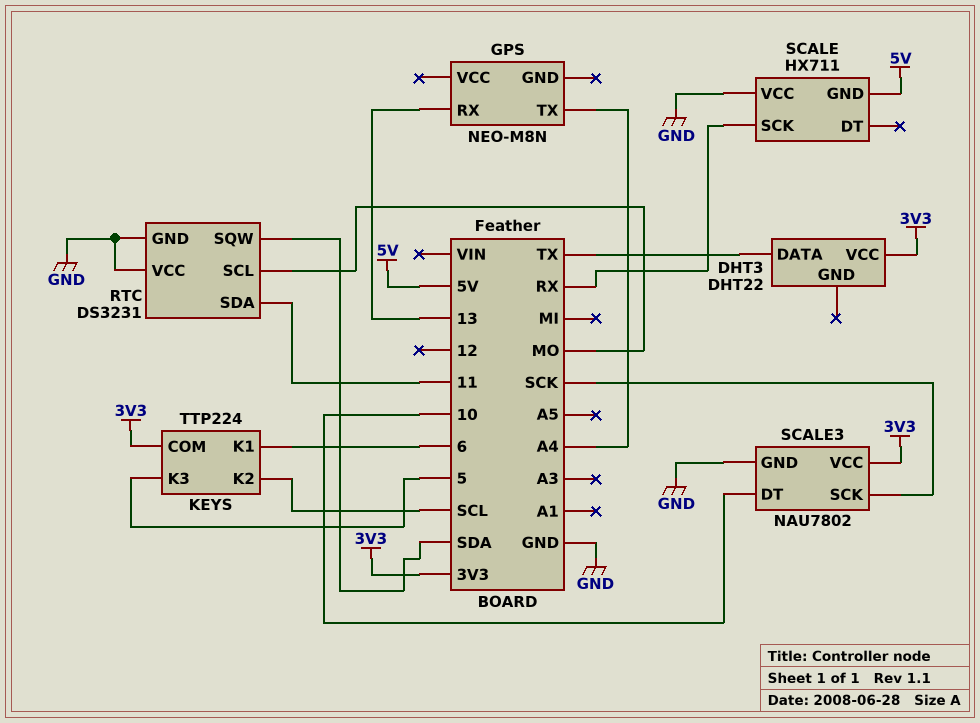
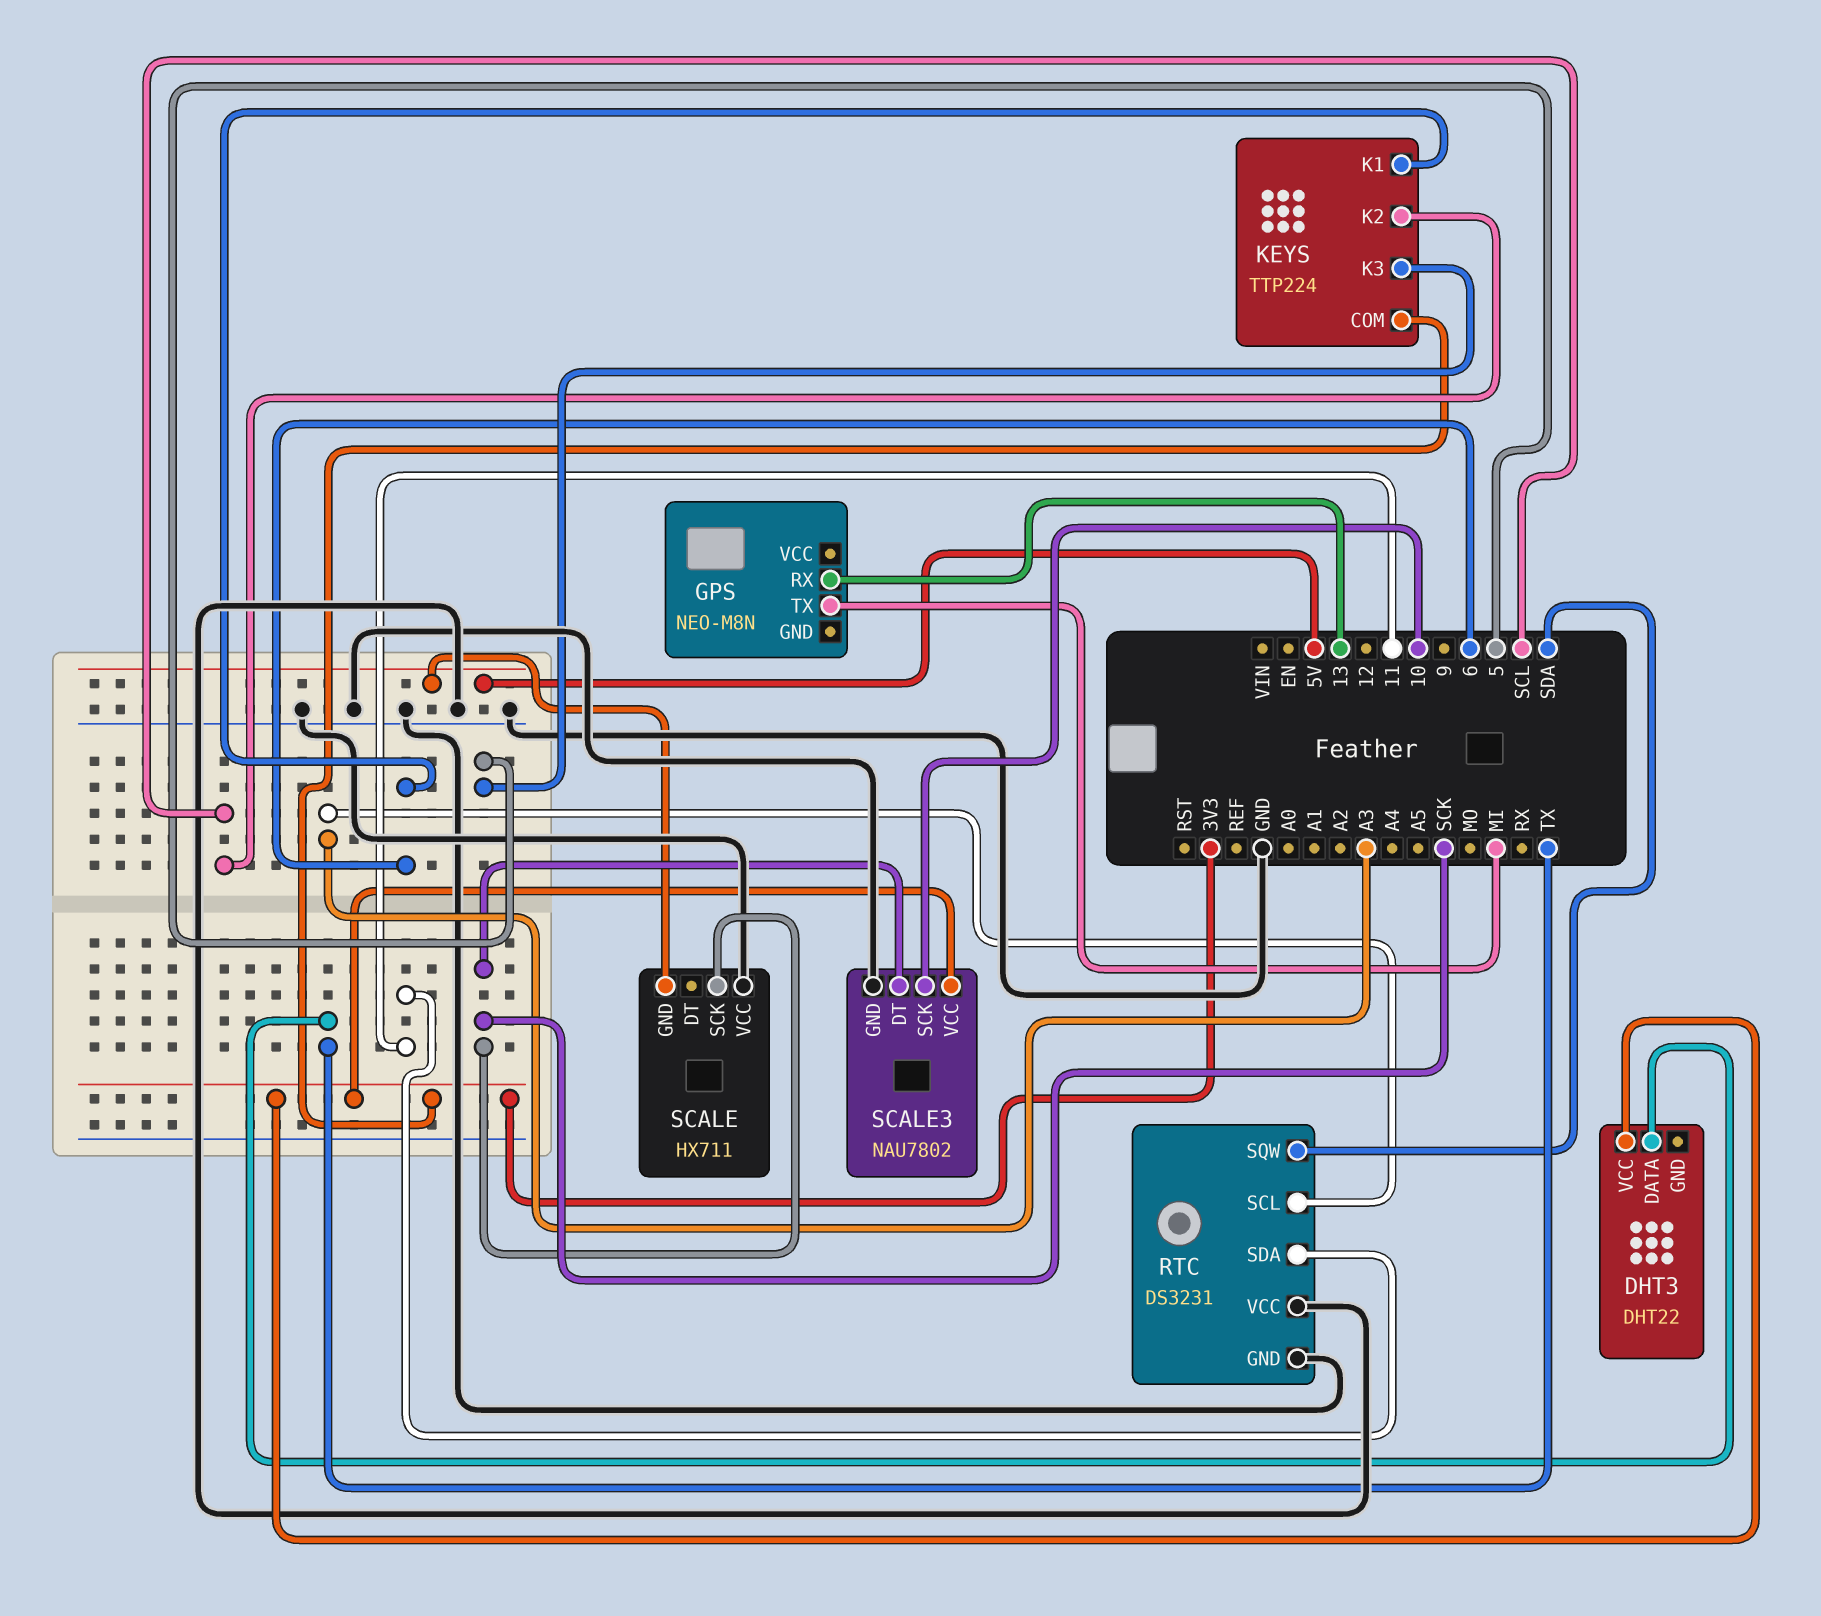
GPS pin TX: A4 -> MI
RTC pin SCL: MO -> A3
SCALE pin SCK: RX -> SCK
SCALE3 pin DT: 10 -> SCK
SCALE3 pin SCK: SCK -> 10

